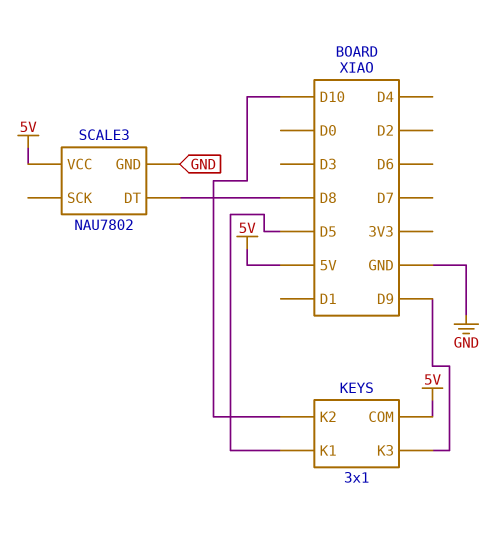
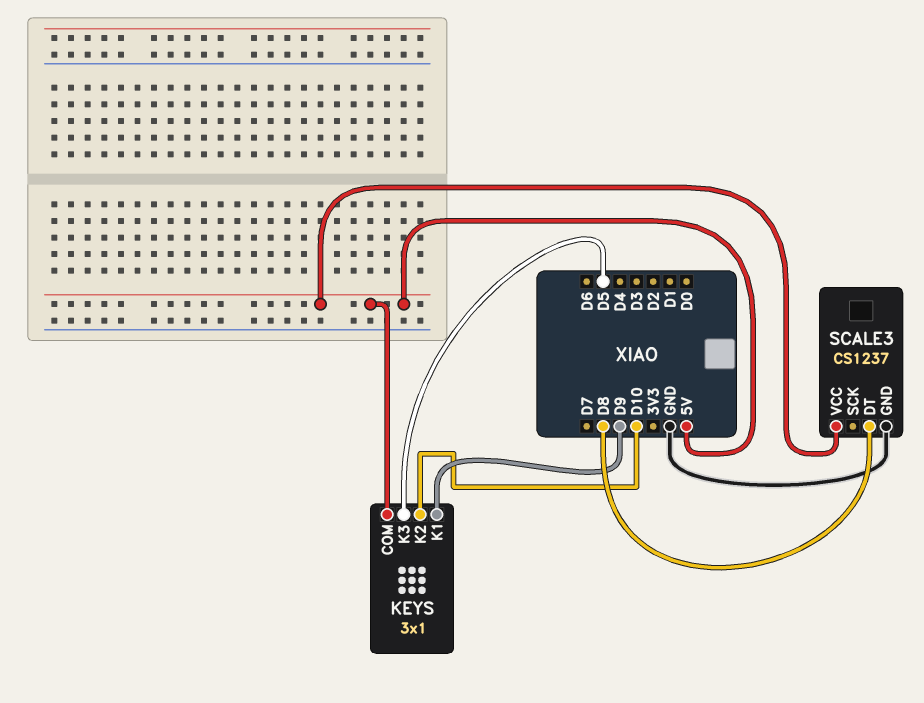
KEYS pin K1: D5 -> D9
KEYS pin K3: D9 -> D5
SCALE3: NAU7802 -> CS1237

